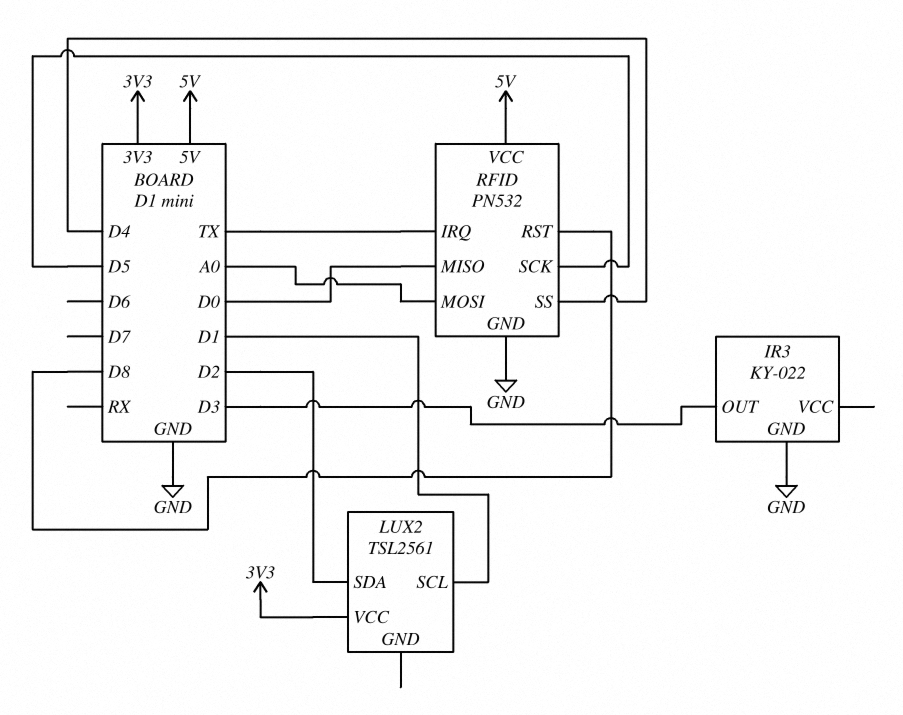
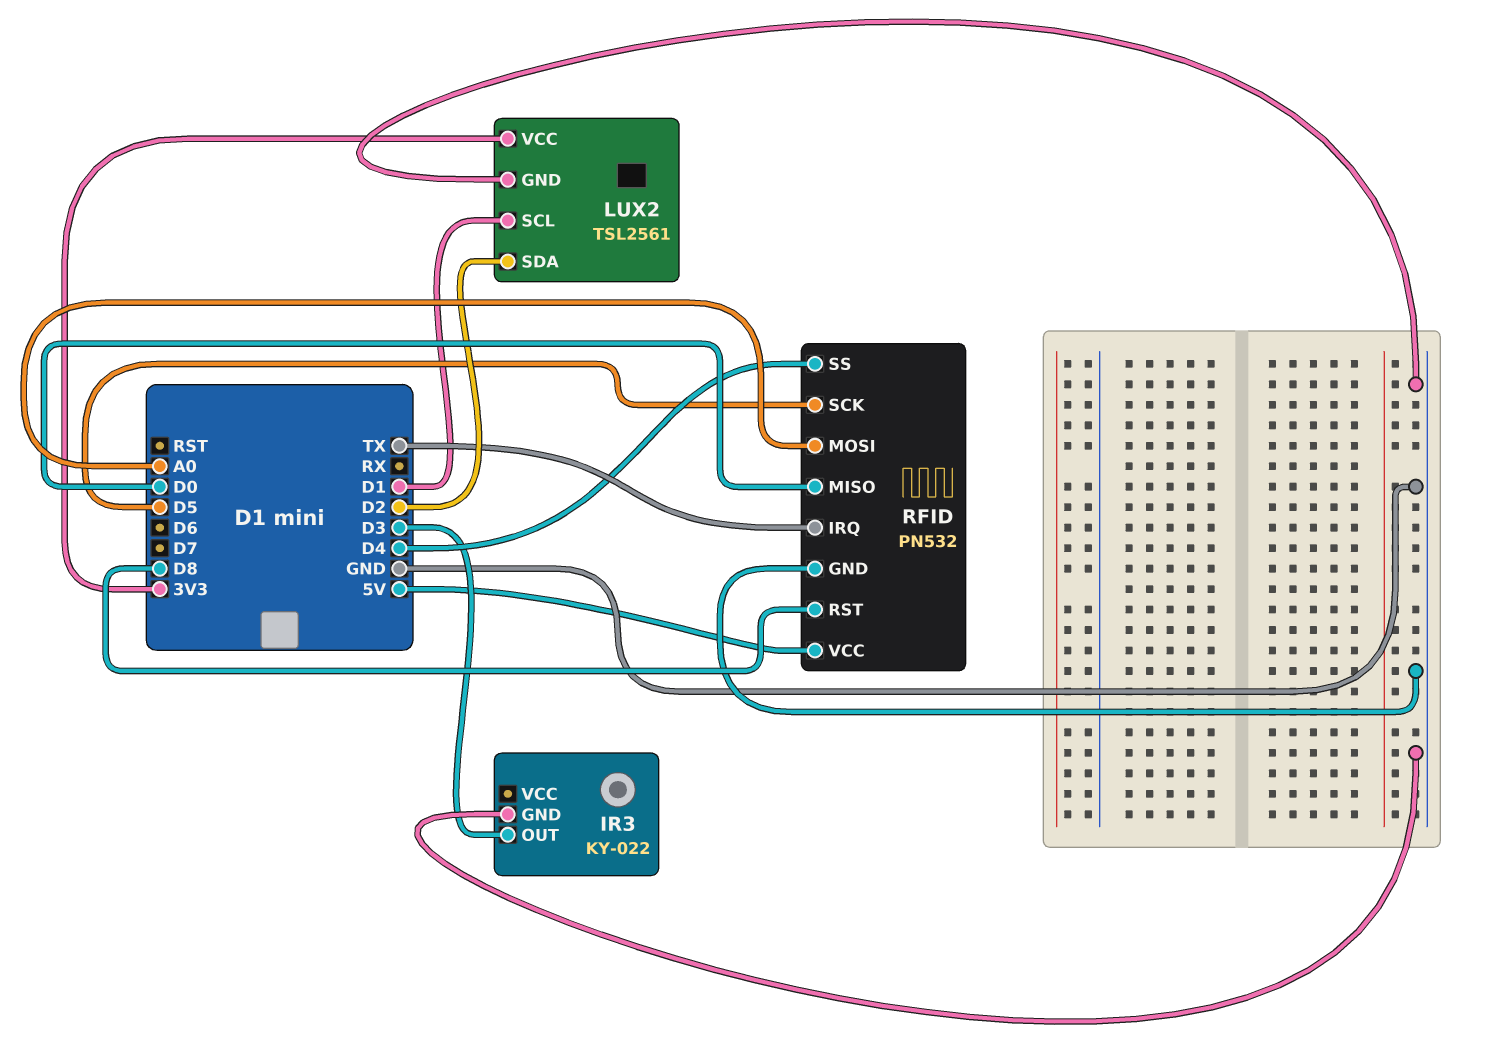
LUX2 pin GND: none -> GND

